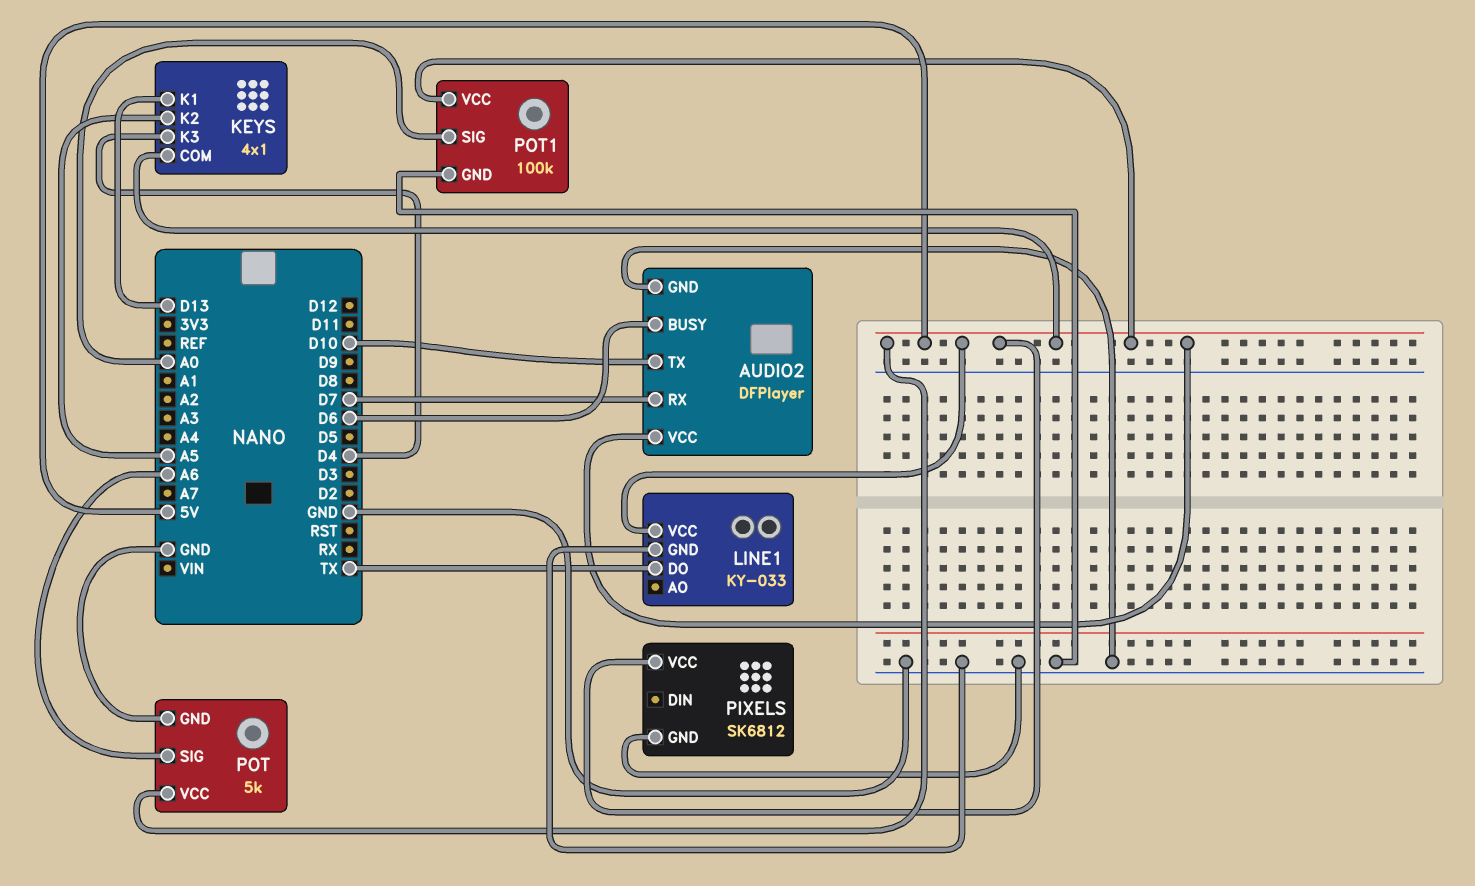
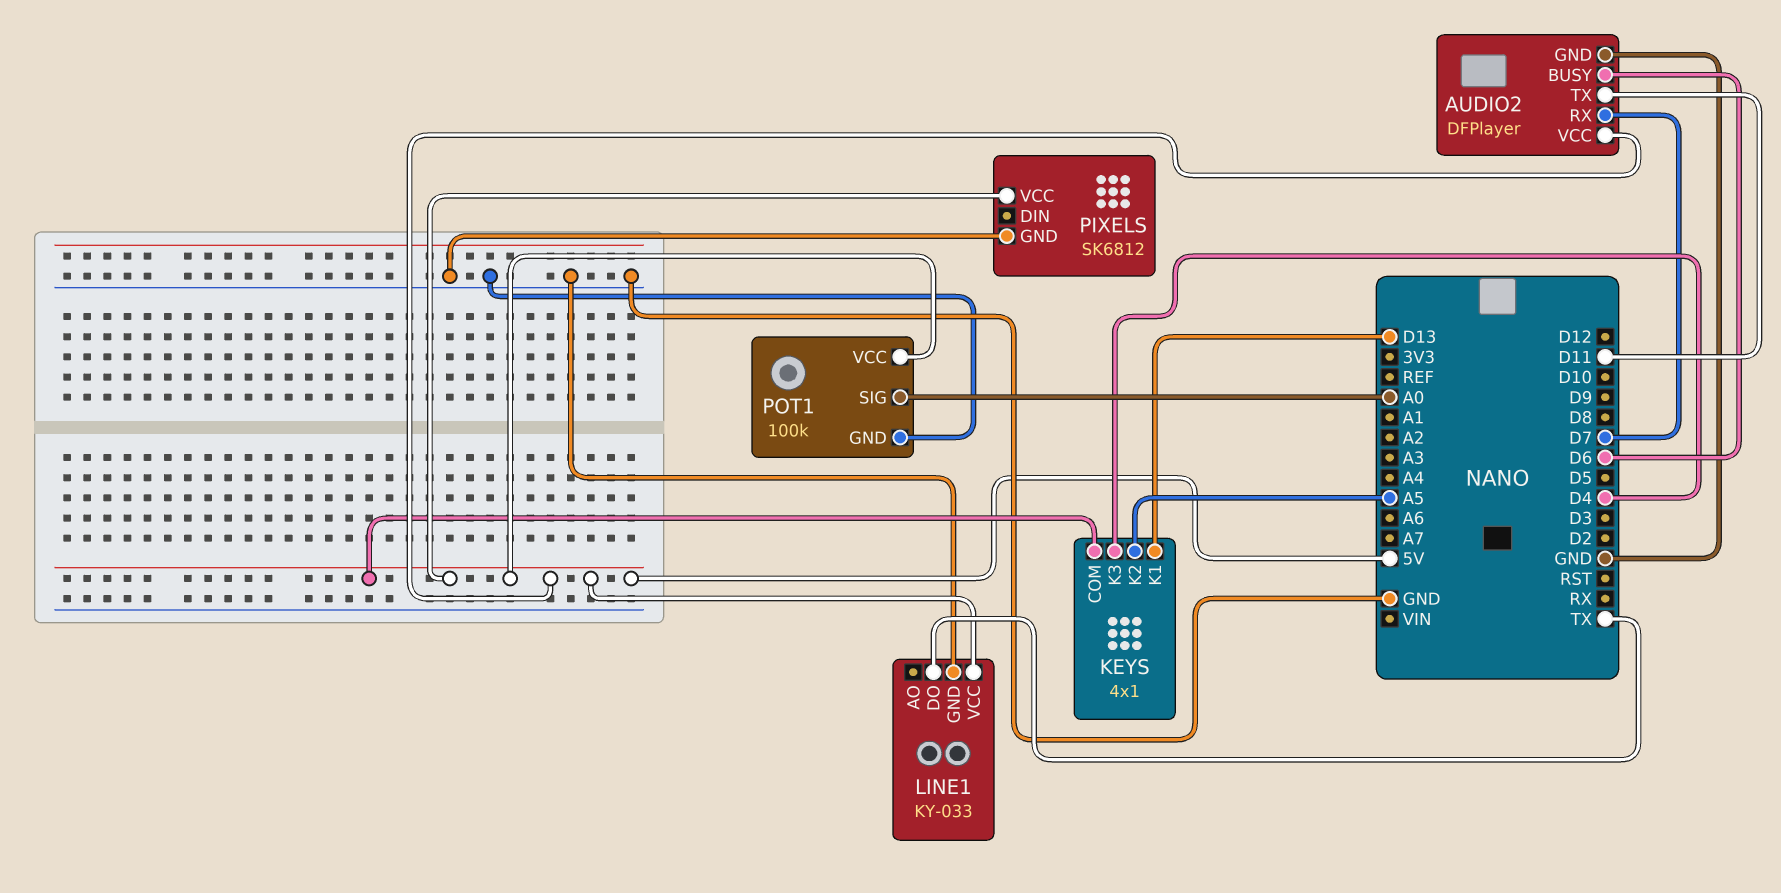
AUDIO2 pin TX: D10 -> D11
POT: 5k -> none
POT pin GND: GND -> none
POT pin SIG: A6 -> none
POT pin VCC: 5V -> none

